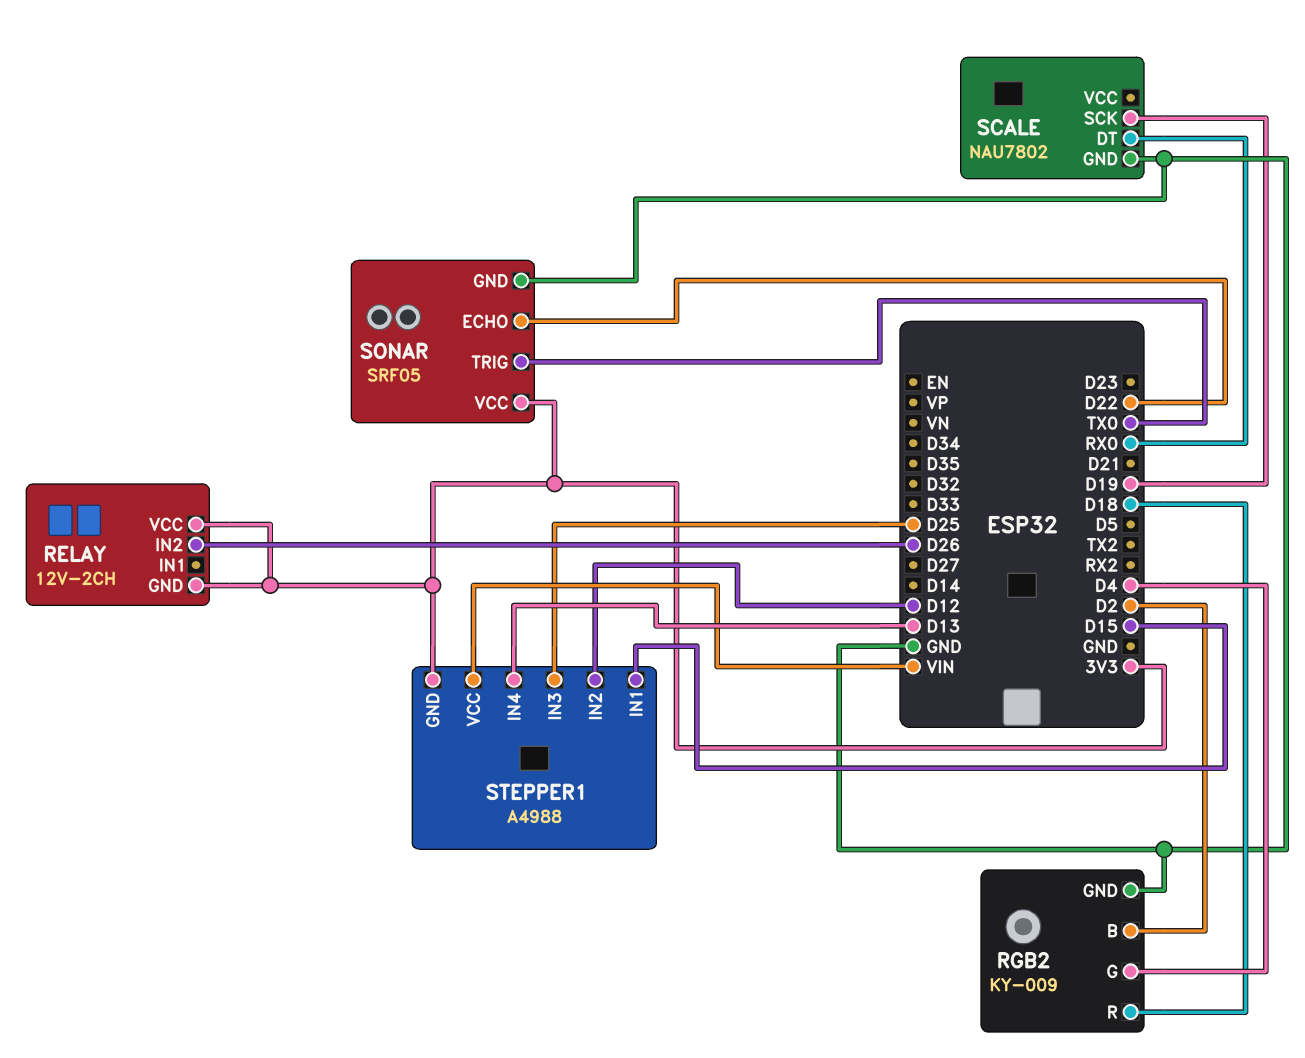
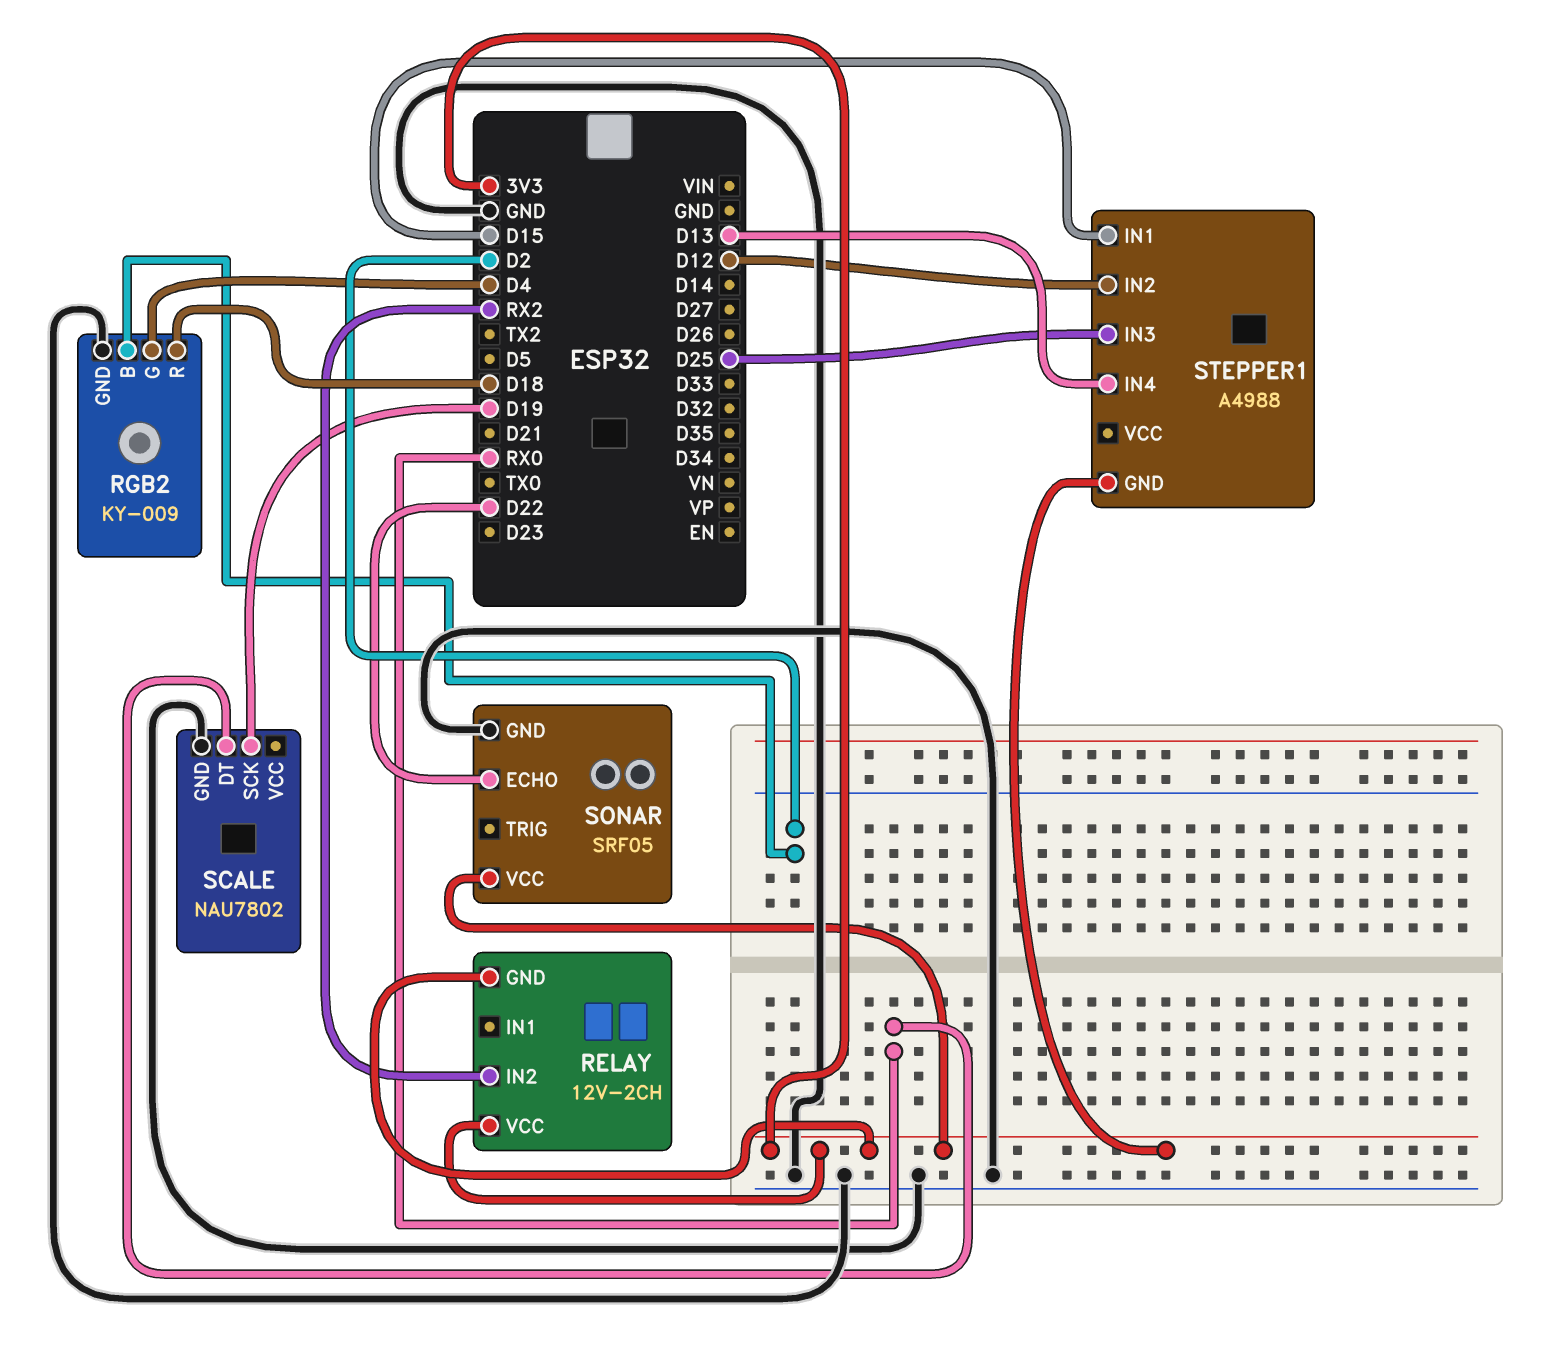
RELAY pin IN2: D26 -> RX2
SONAR pin TRIG: TX0 -> none
STEPPER1 pin VCC: VIN -> none

